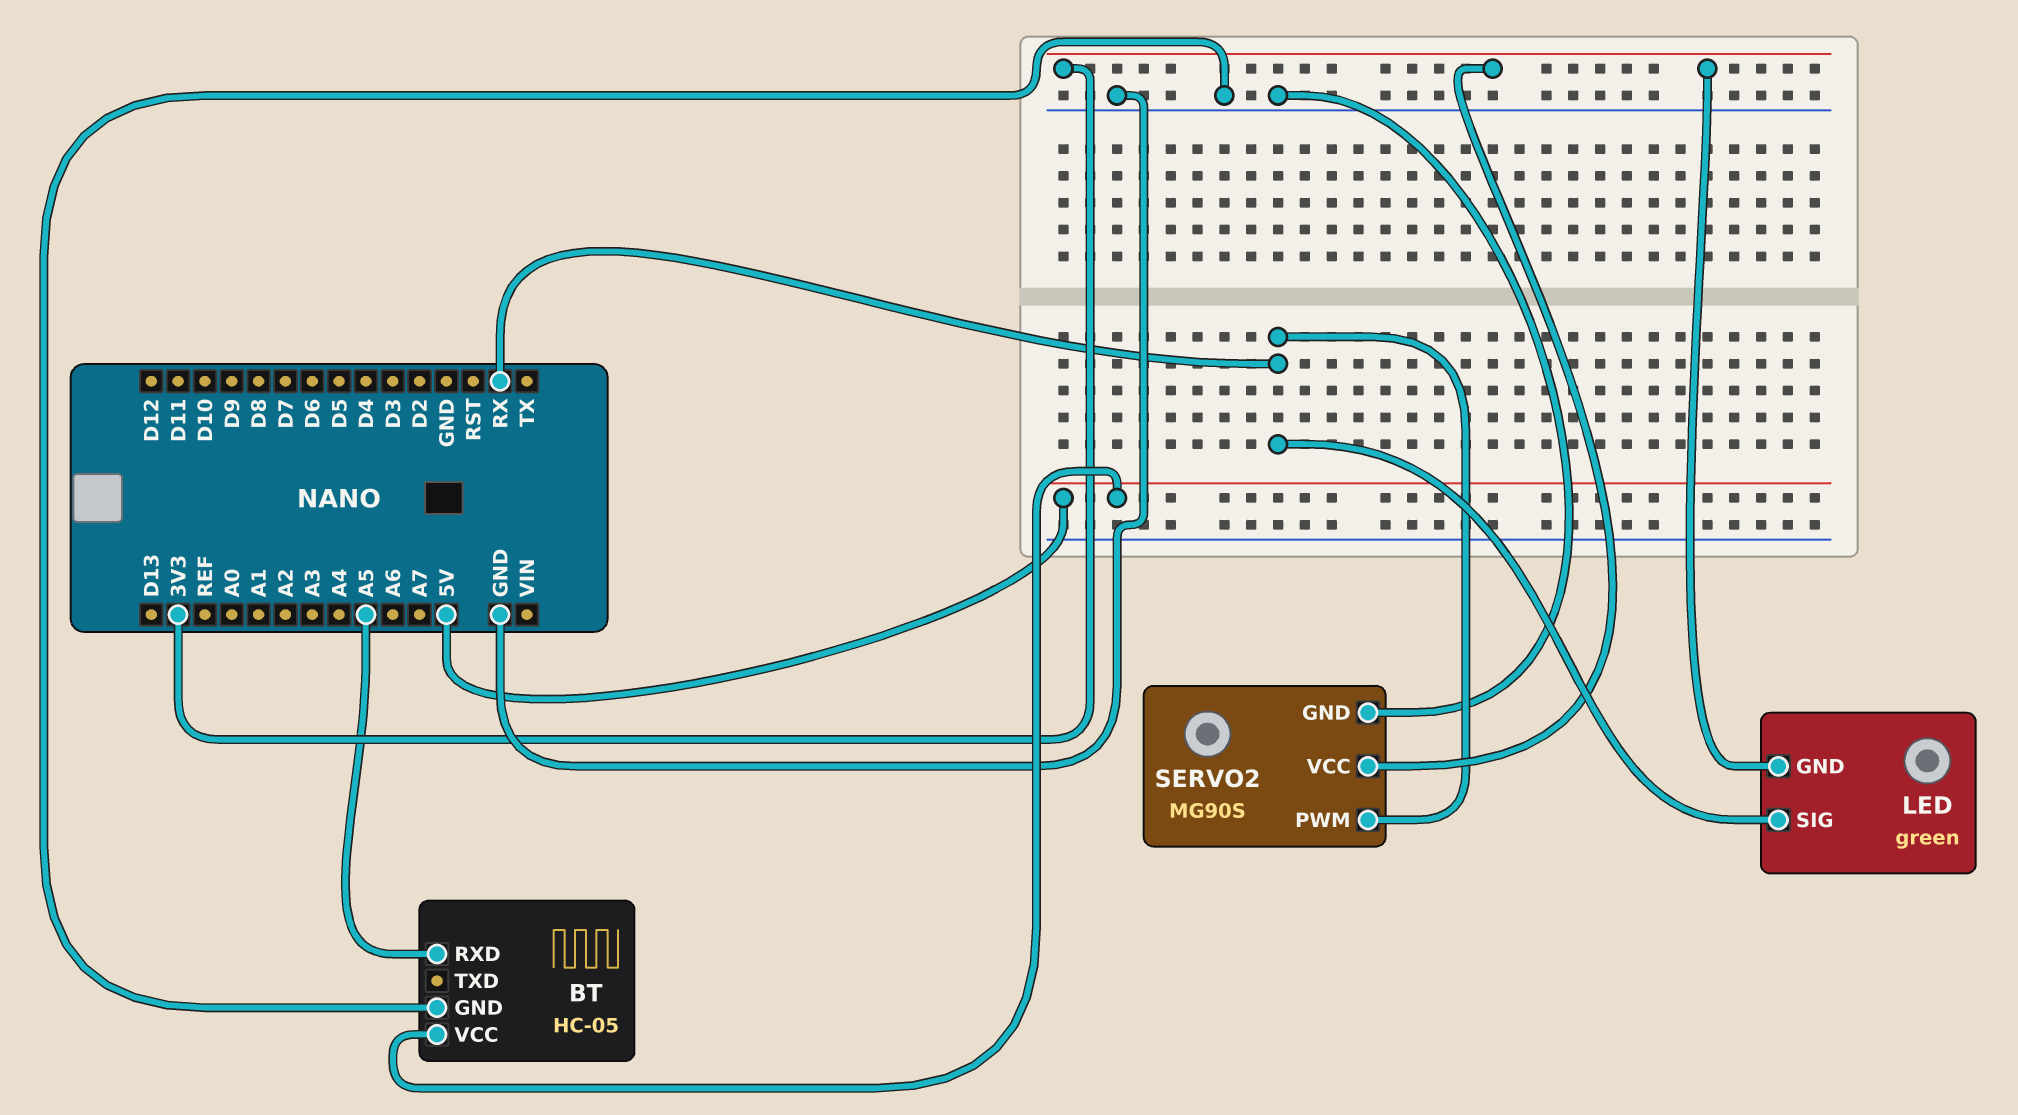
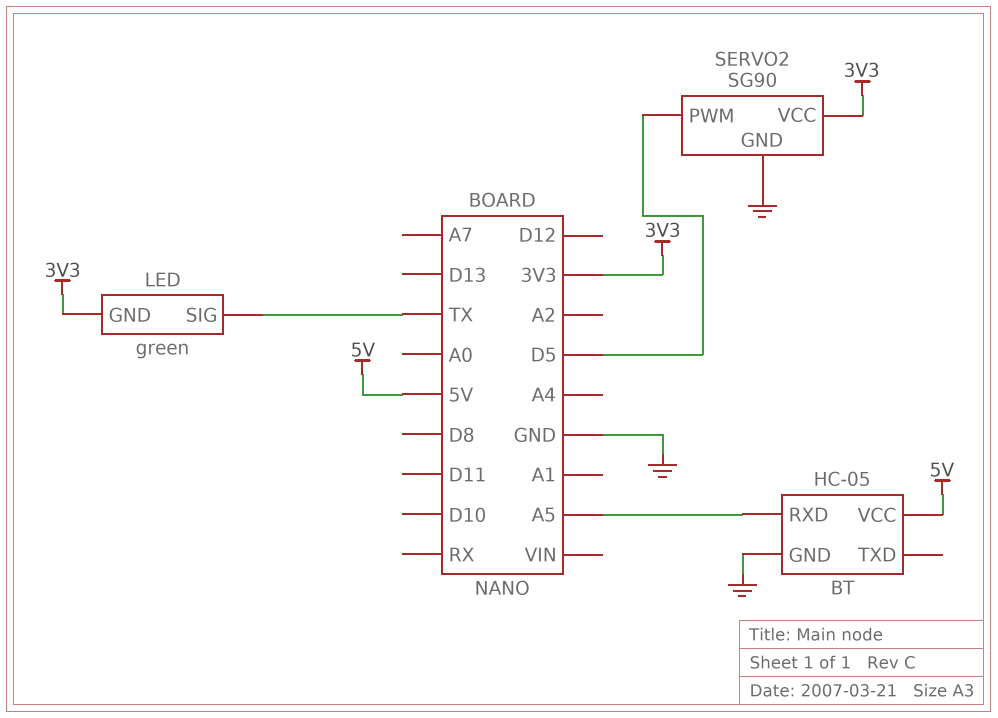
LED pin SIG: RX -> TX
SERVO2: MG90S -> SG90
SERVO2 pin PWM: RX -> D5

